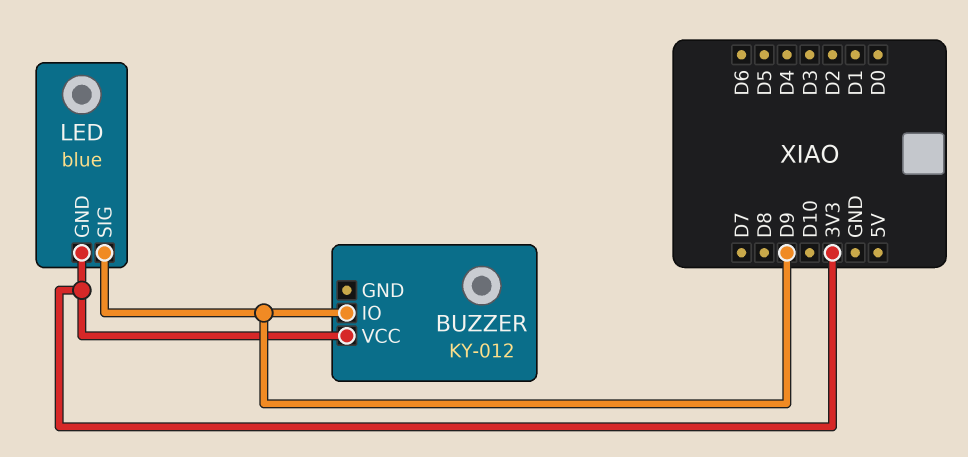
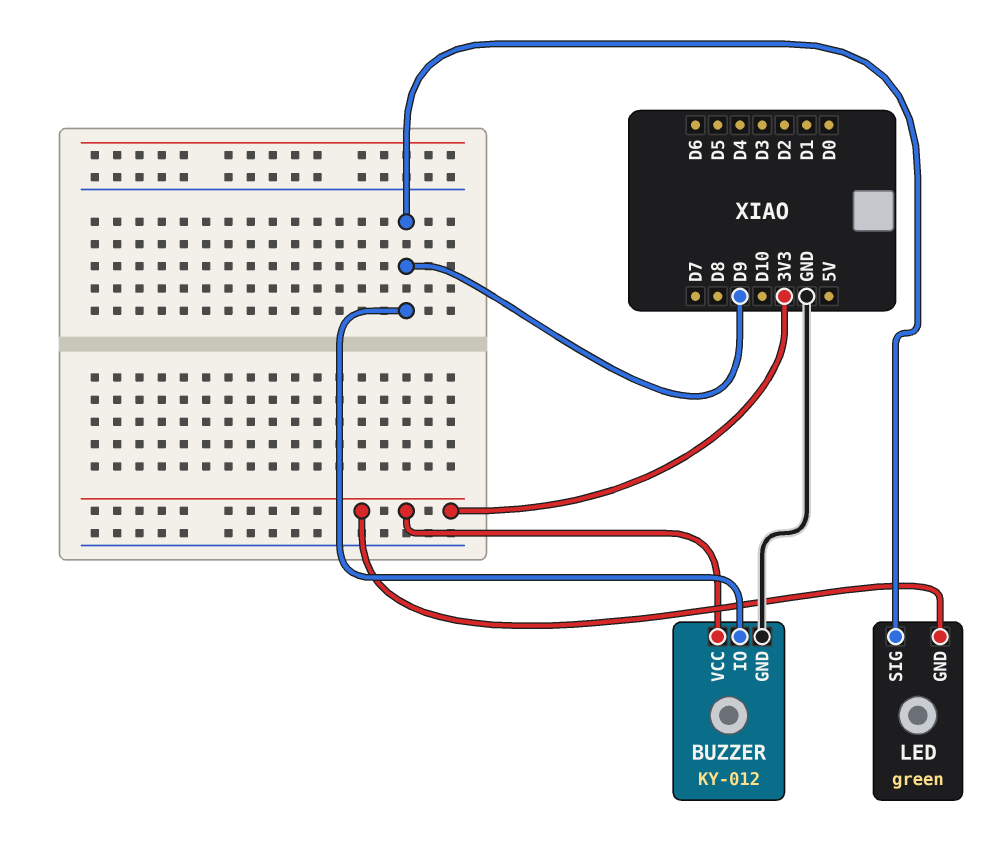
BUZZER pin GND: none -> GND
LED: blue -> green

